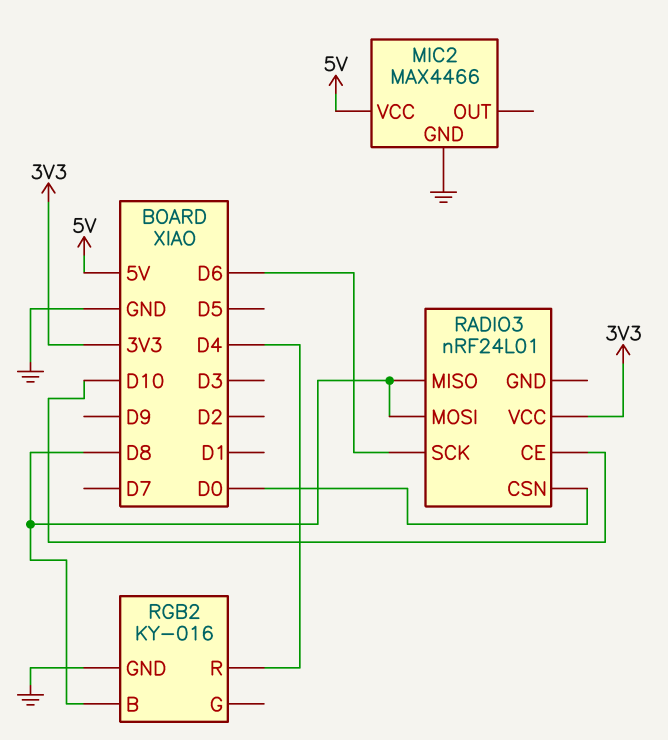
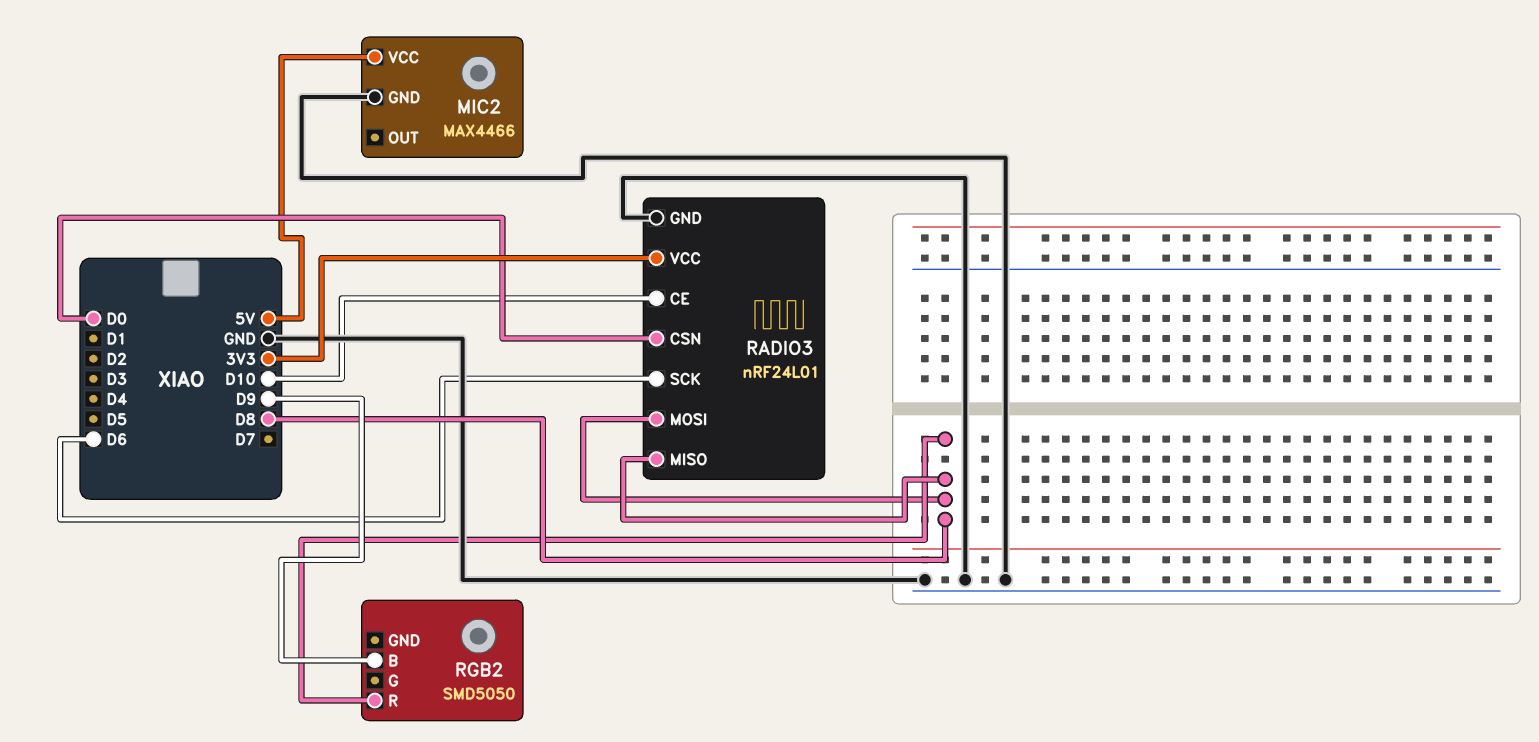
RADIO3 pin GND: none -> GND
RGB2: KY-016 -> SMD5050
RGB2 pin B: D8 -> D9
RGB2 pin GND: GND -> none
RGB2 pin R: D4 -> D8

